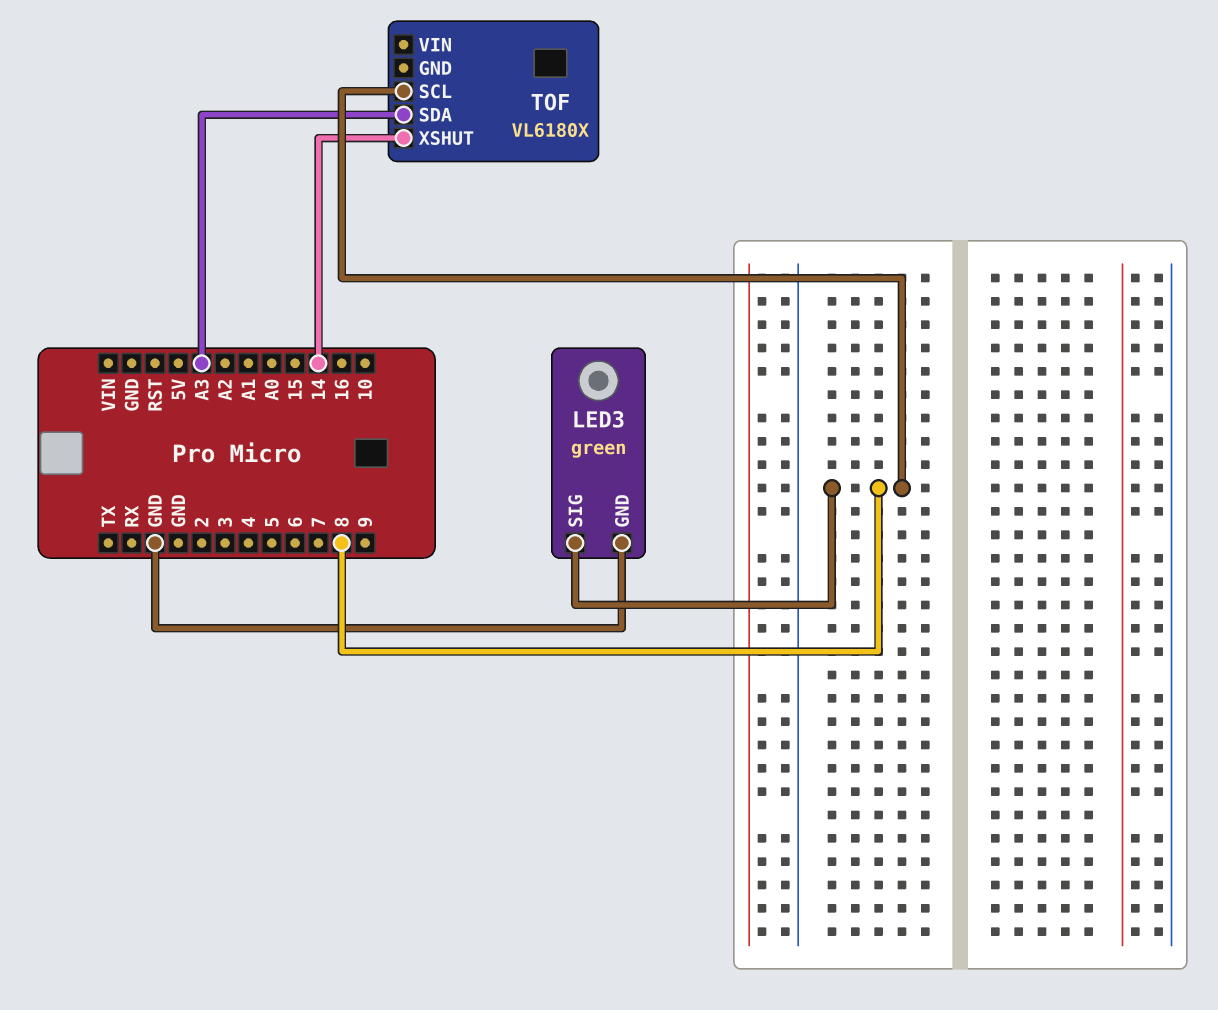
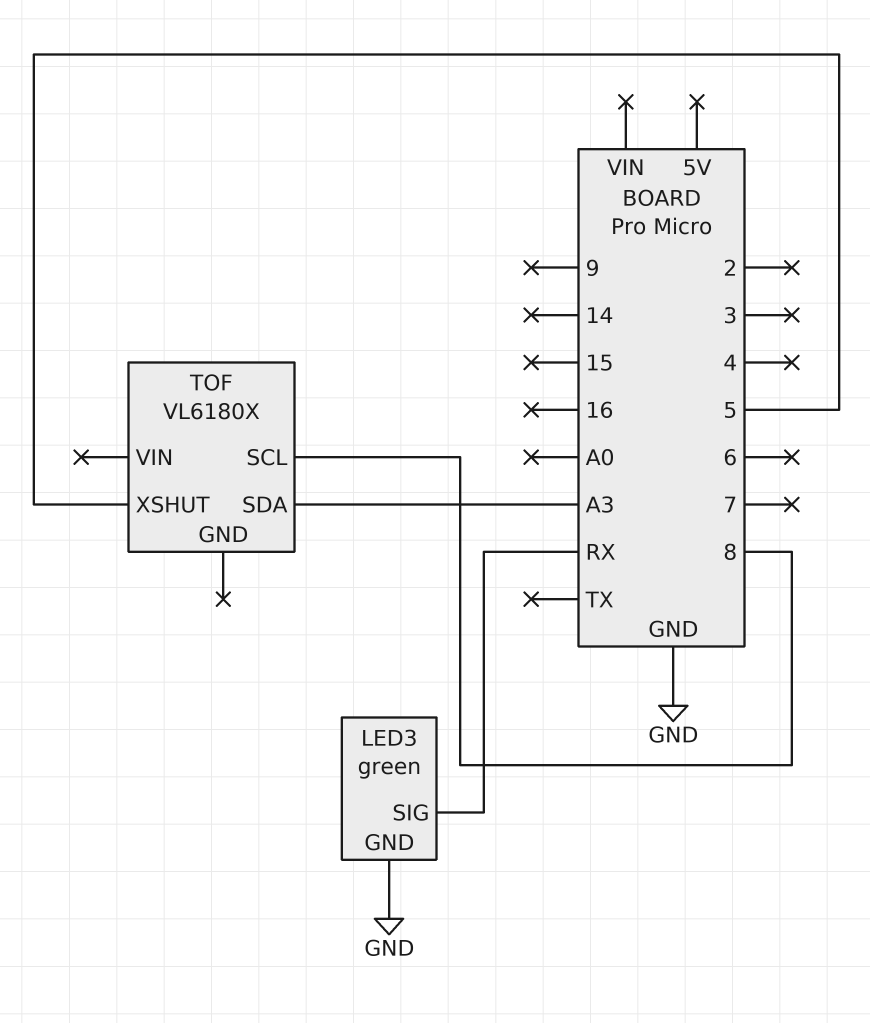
LED3 pin SIG: 8 -> RX
TOF pin XSHUT: 14 -> 5

